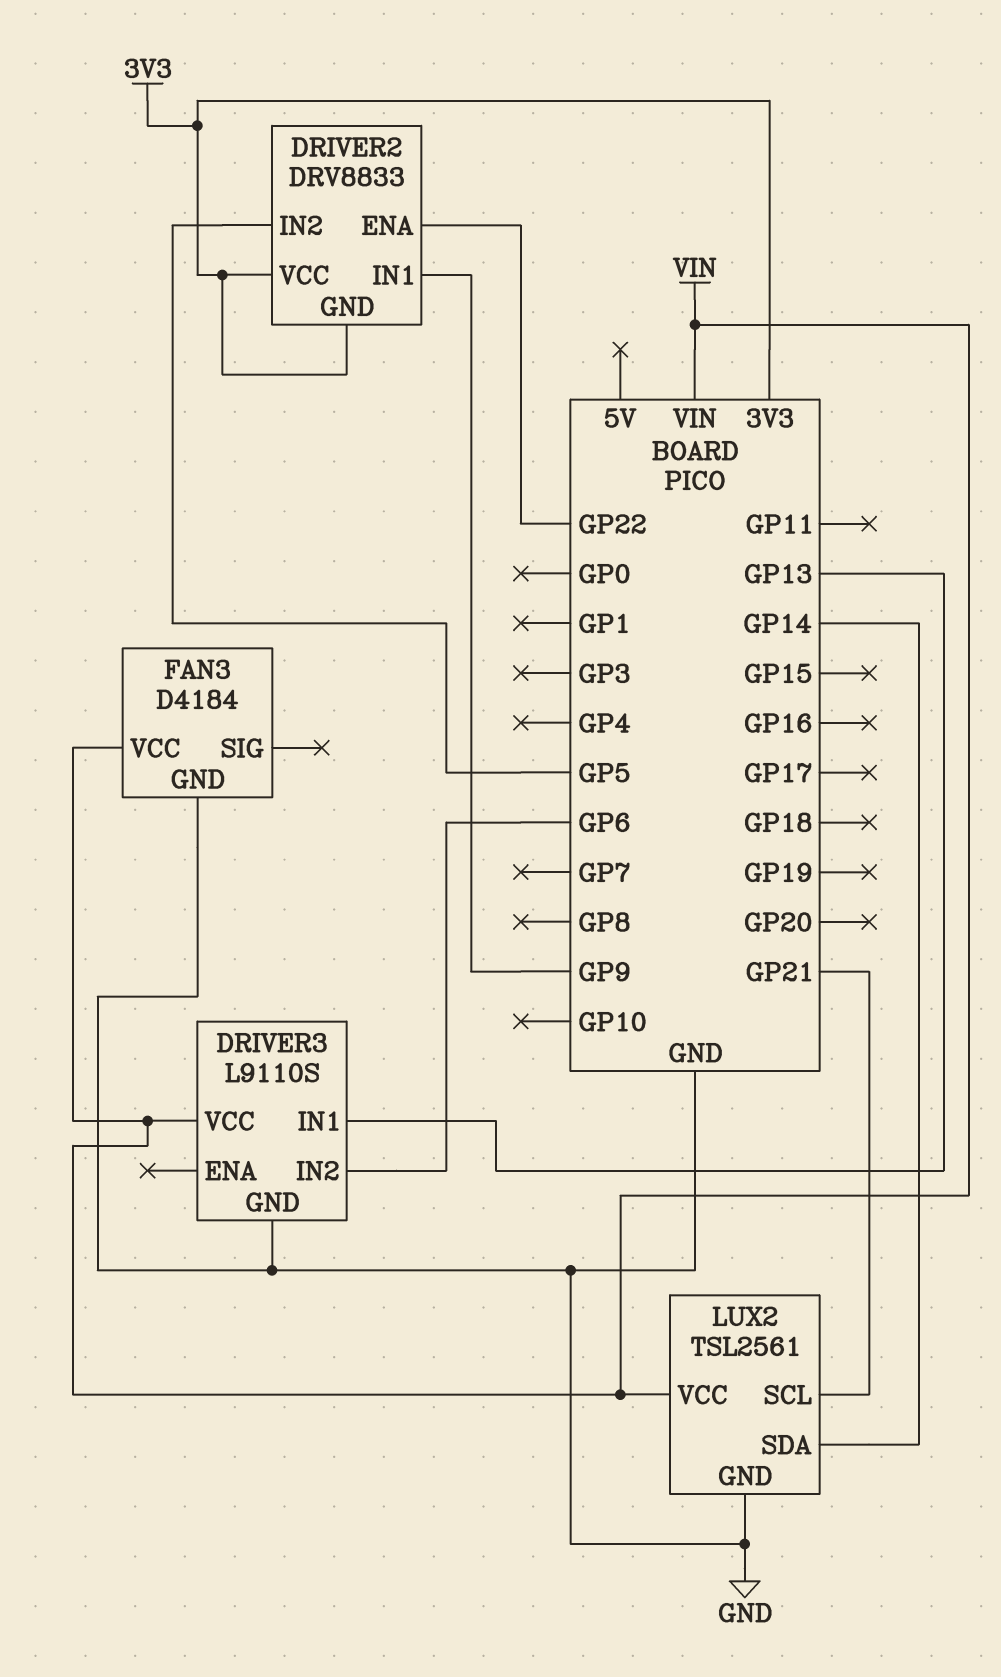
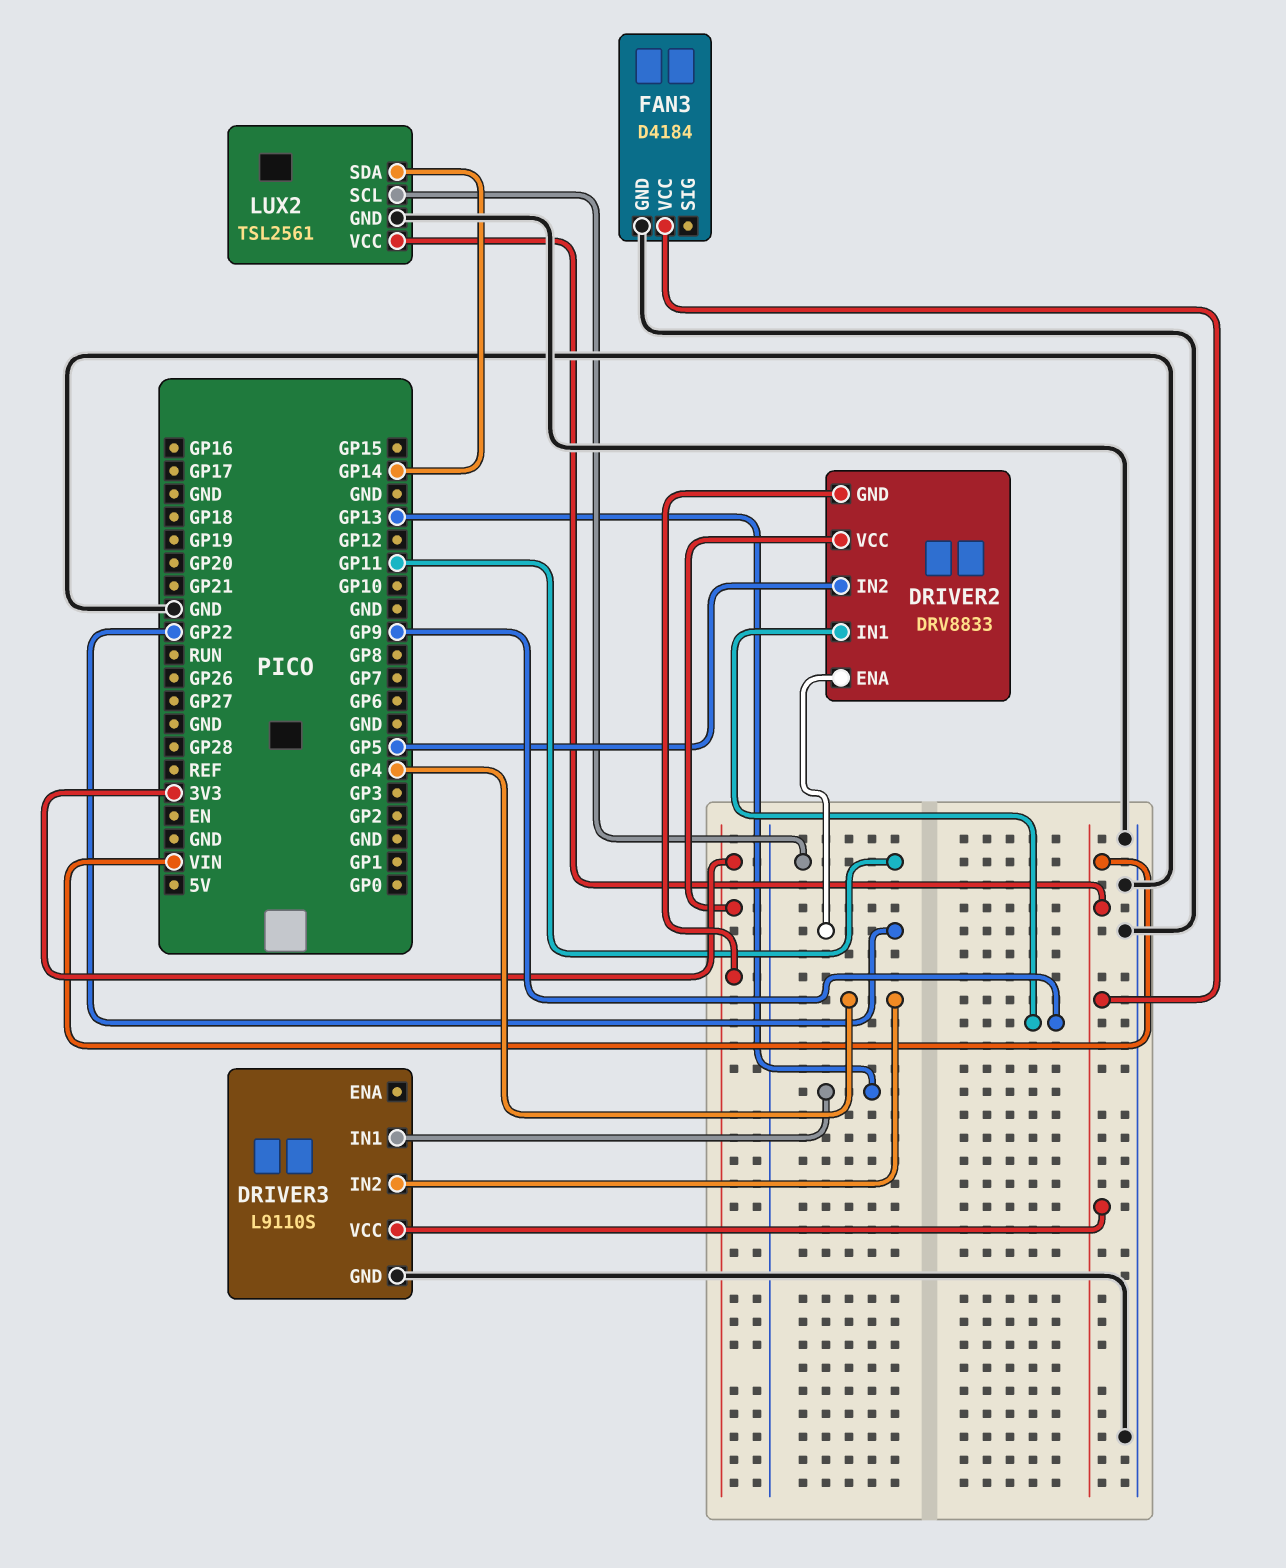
DRIVER3 pin IN2: GP6 -> GP4
LUX2 pin SCL: GP21 -> GP11

